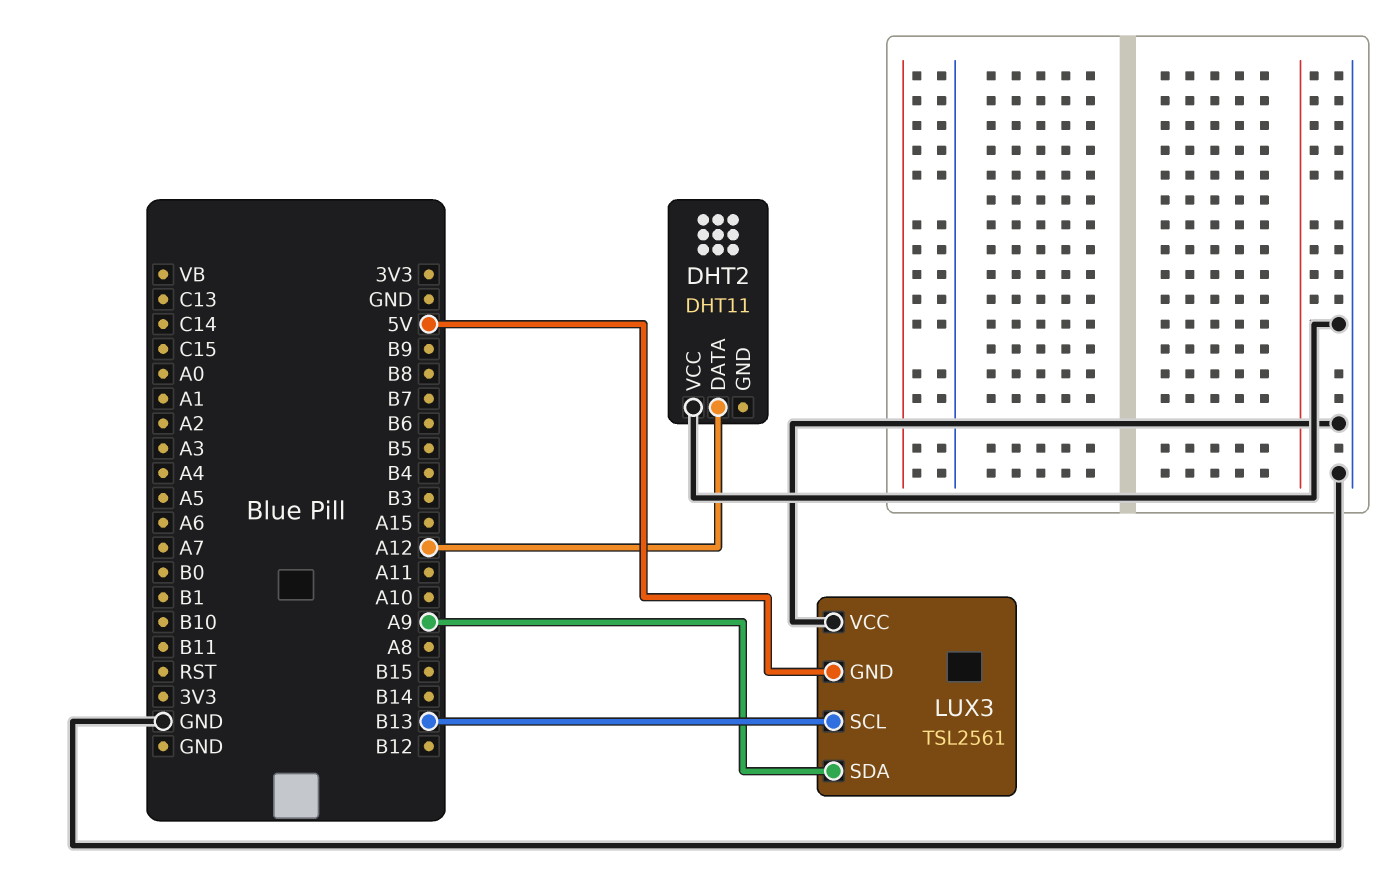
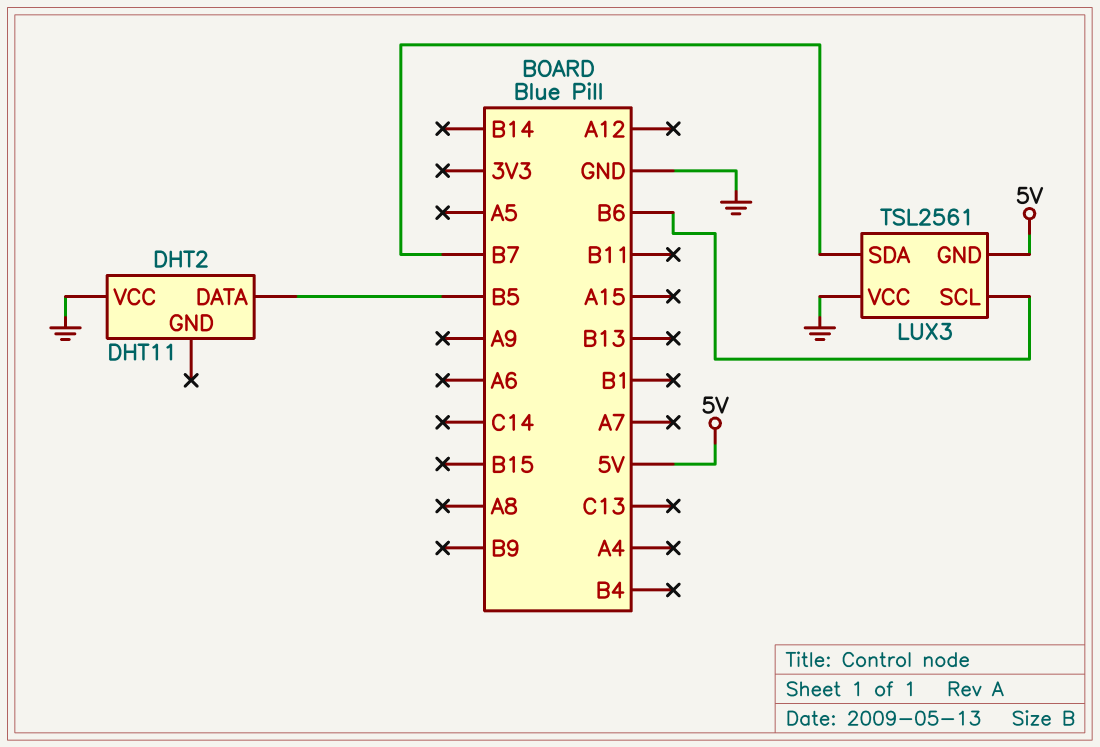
DHT2 pin DATA: A12 -> B5
LUX3 pin SCL: B13 -> B6
LUX3 pin SDA: A9 -> B7

